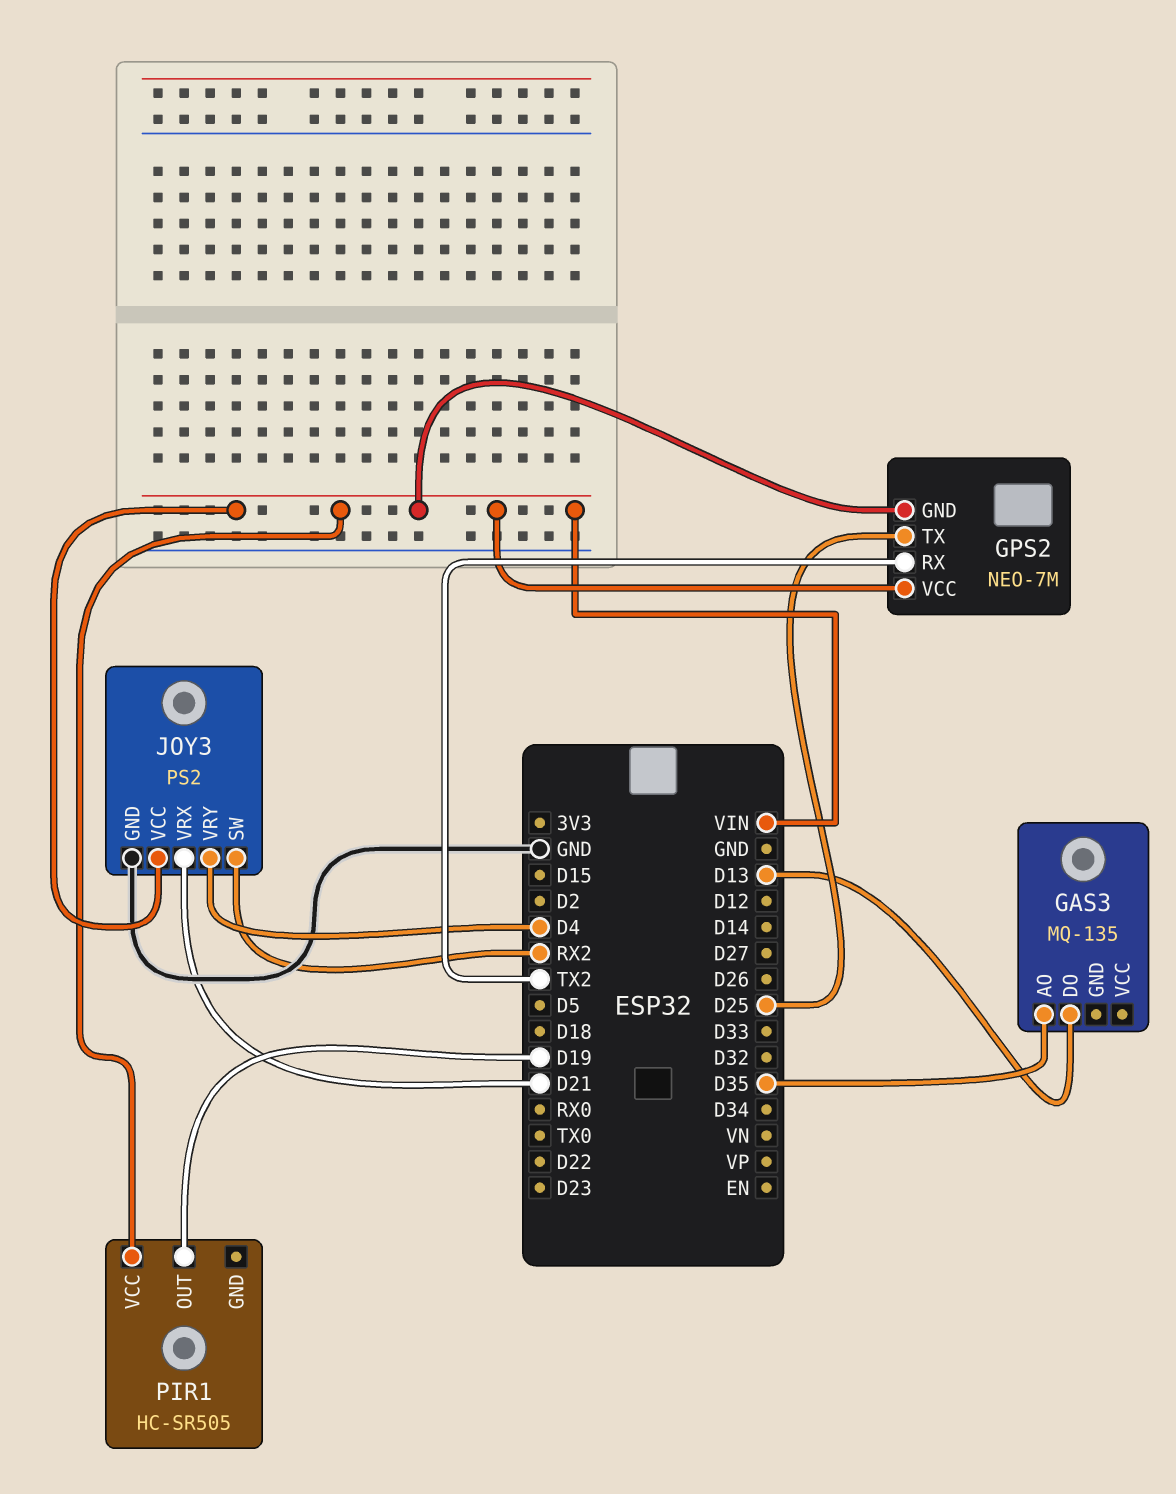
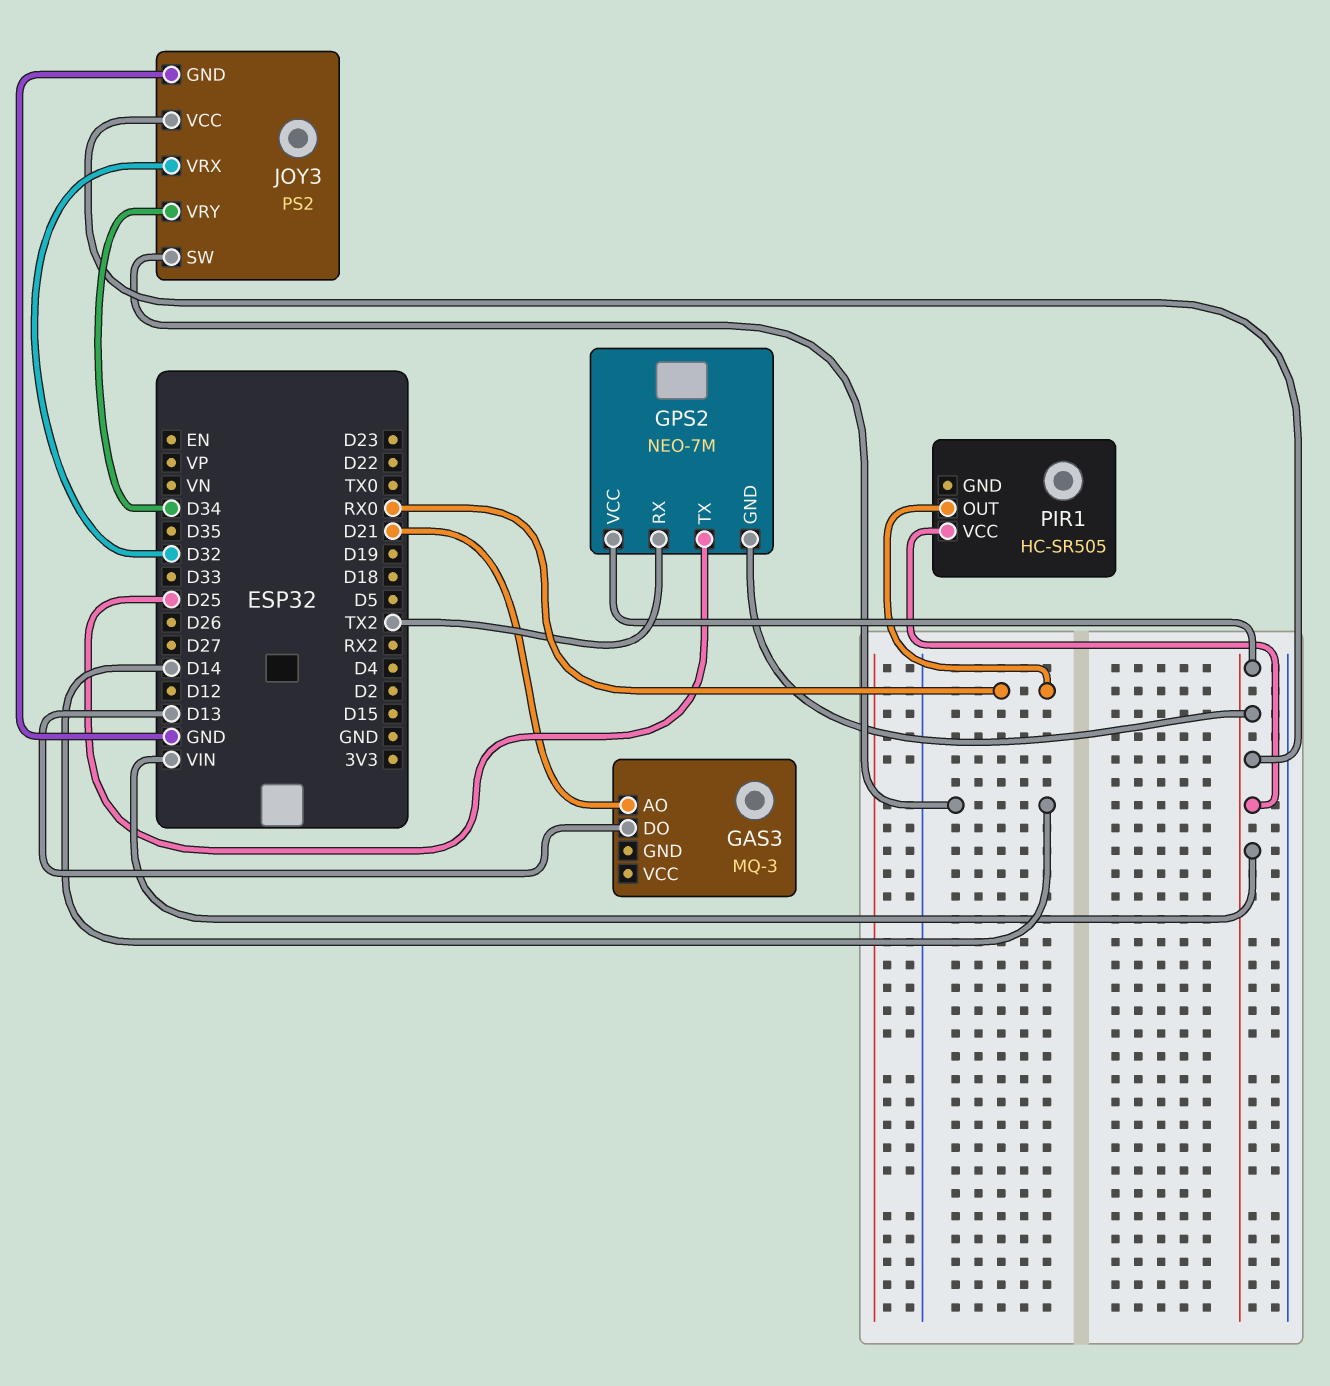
GAS3: MQ-135 -> MQ-3
GAS3 pin AO: D35 -> D21
JOY3 pin SW: RX2 -> D14
JOY3 pin VRX: D21 -> D32
JOY3 pin VRY: D4 -> D34
PIR1 pin OUT: D19 -> RX0

